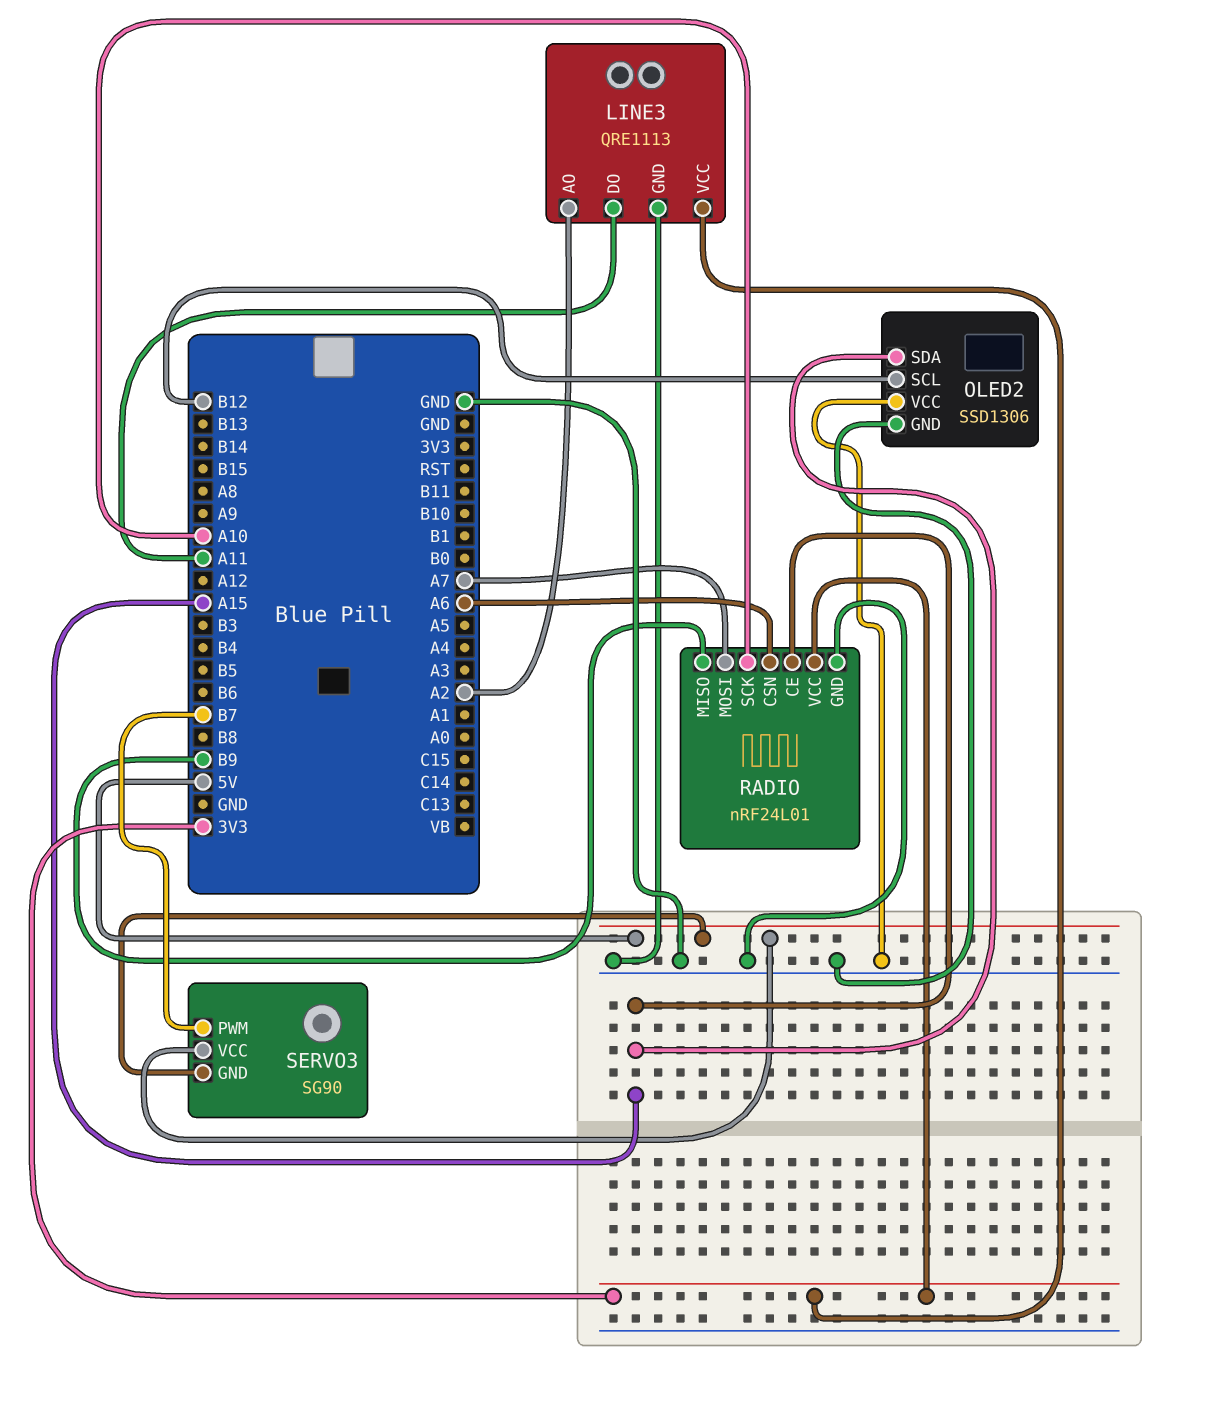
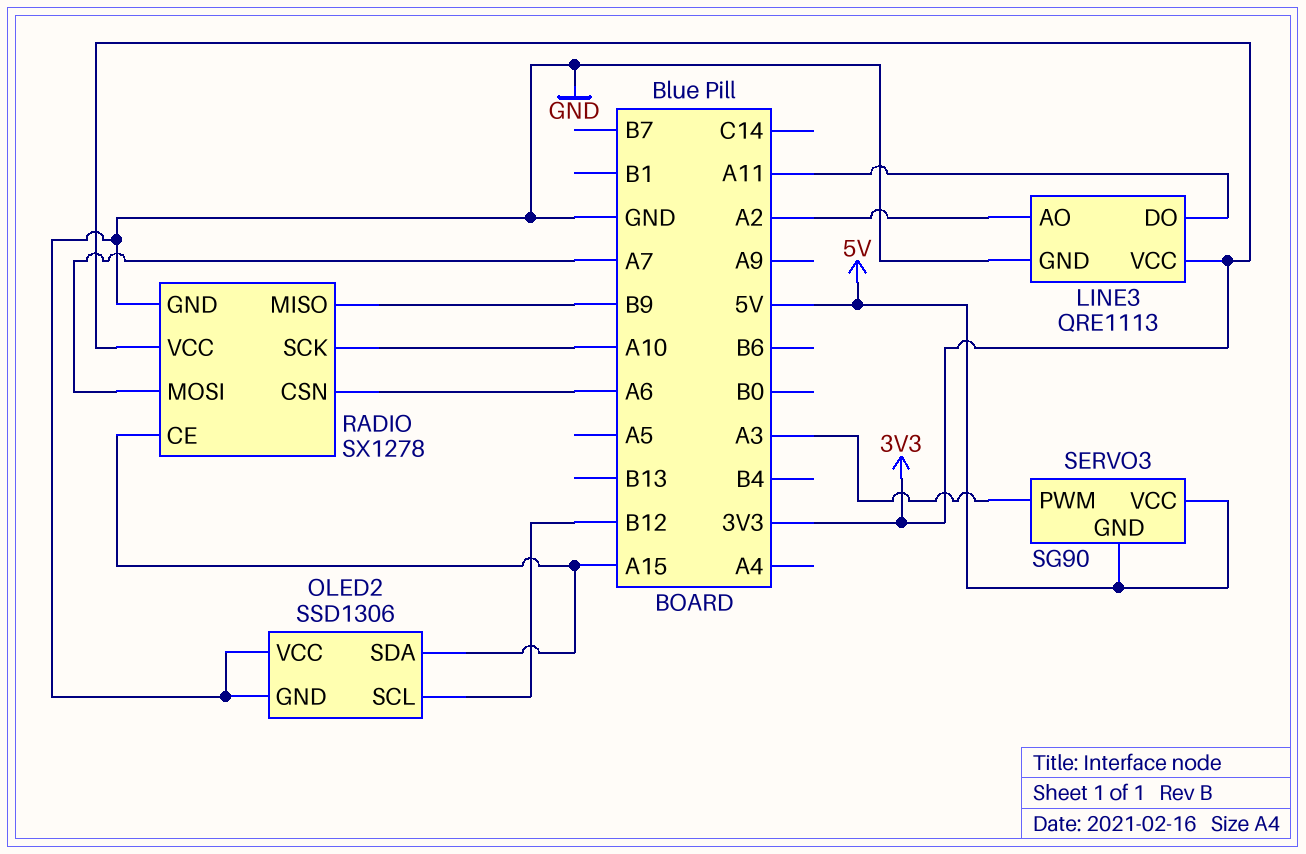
RADIO: nRF24L01 -> SX1278
SERVO3 pin PWM: B7 -> A3

